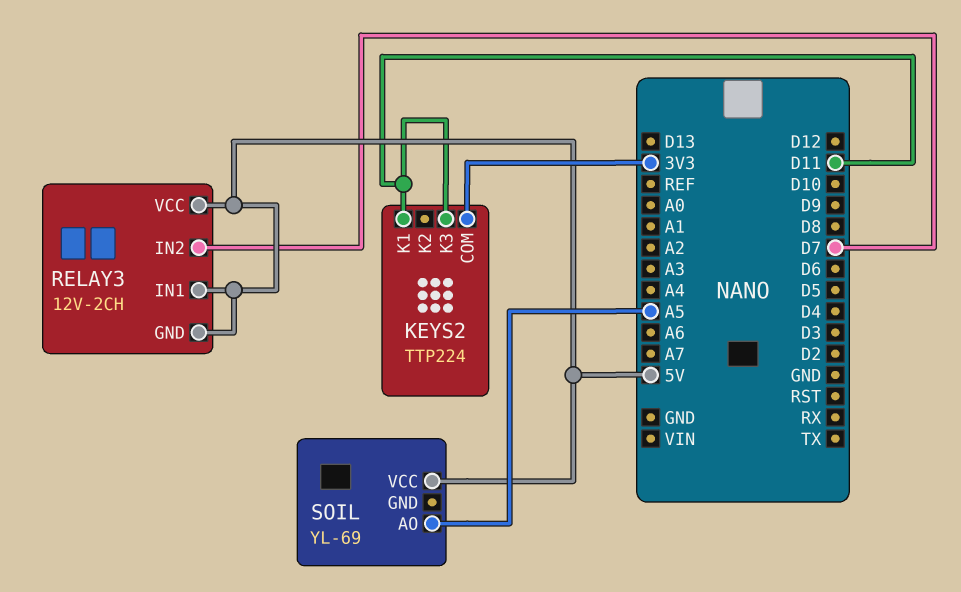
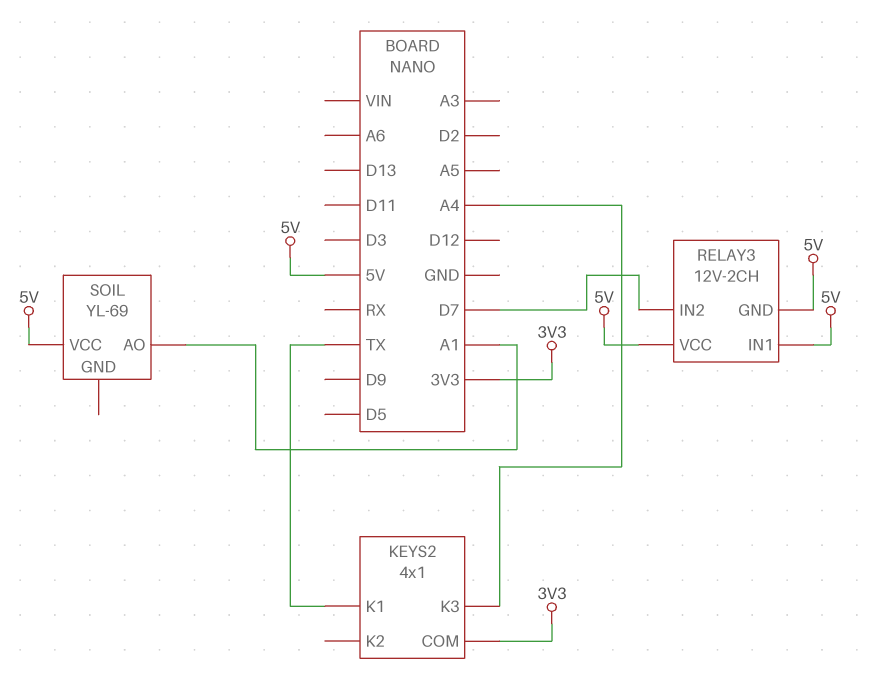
KEYS2: TTP224 -> 4x1
KEYS2 pin K1: D11 -> TX
KEYS2 pin K3: D11 -> A4
SOIL pin AO: A5 -> A1

